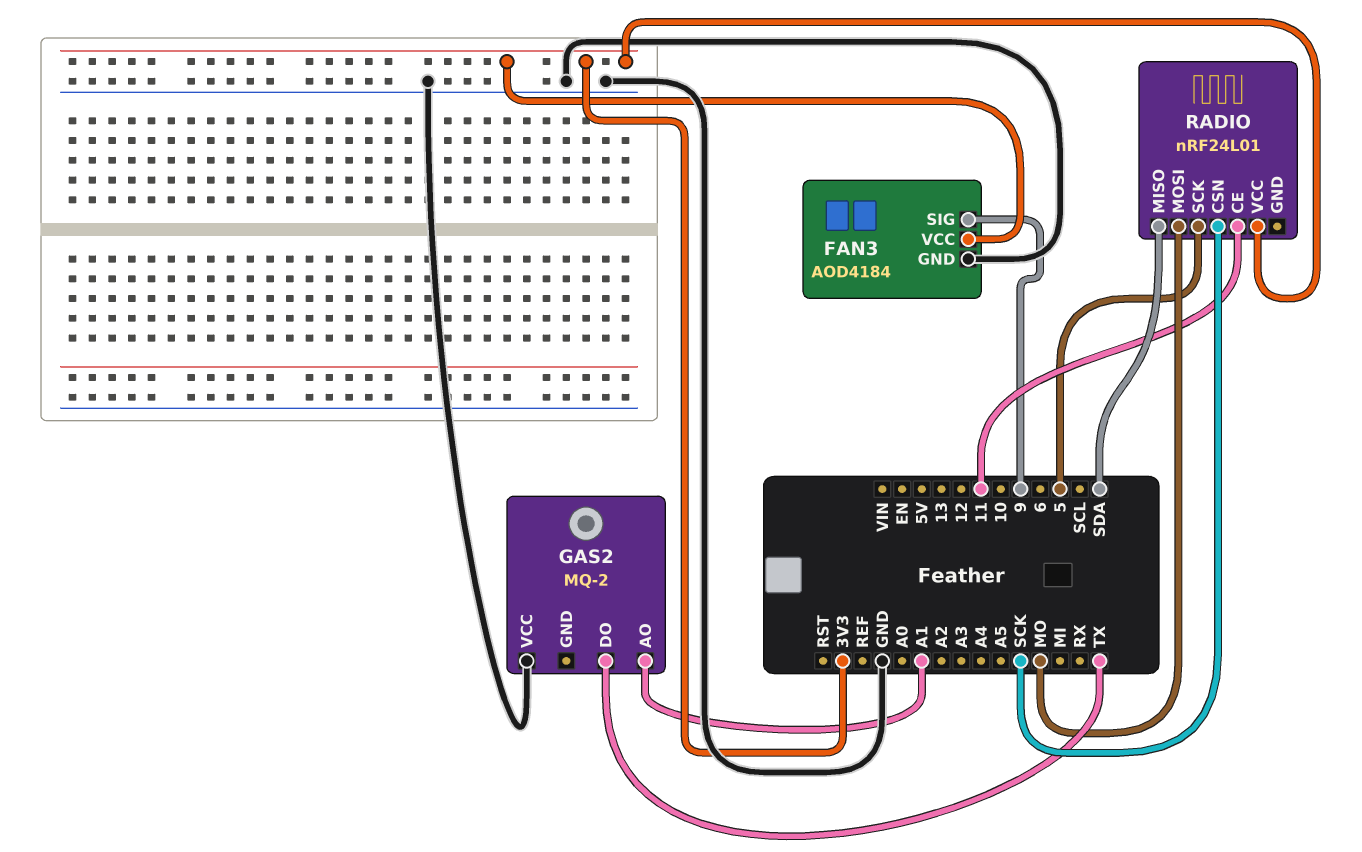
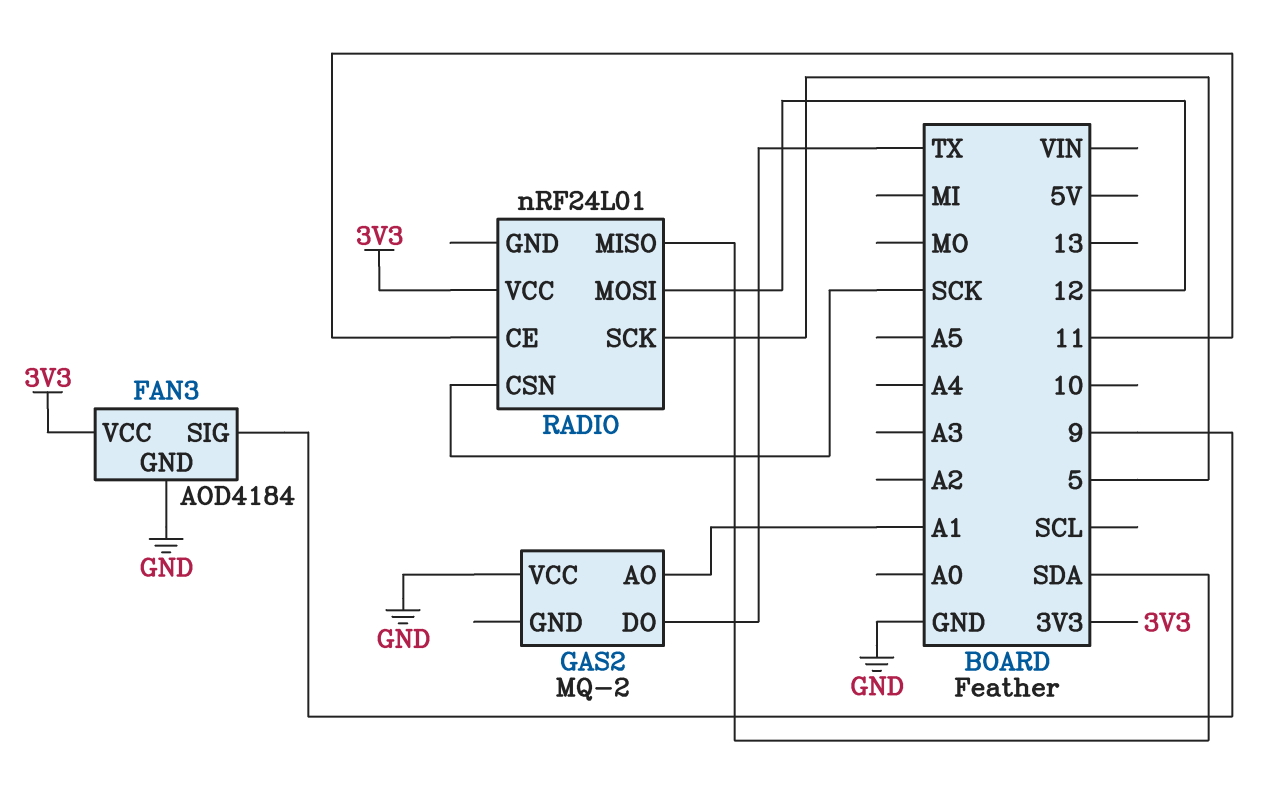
RADIO pin MOSI: MO -> 12

